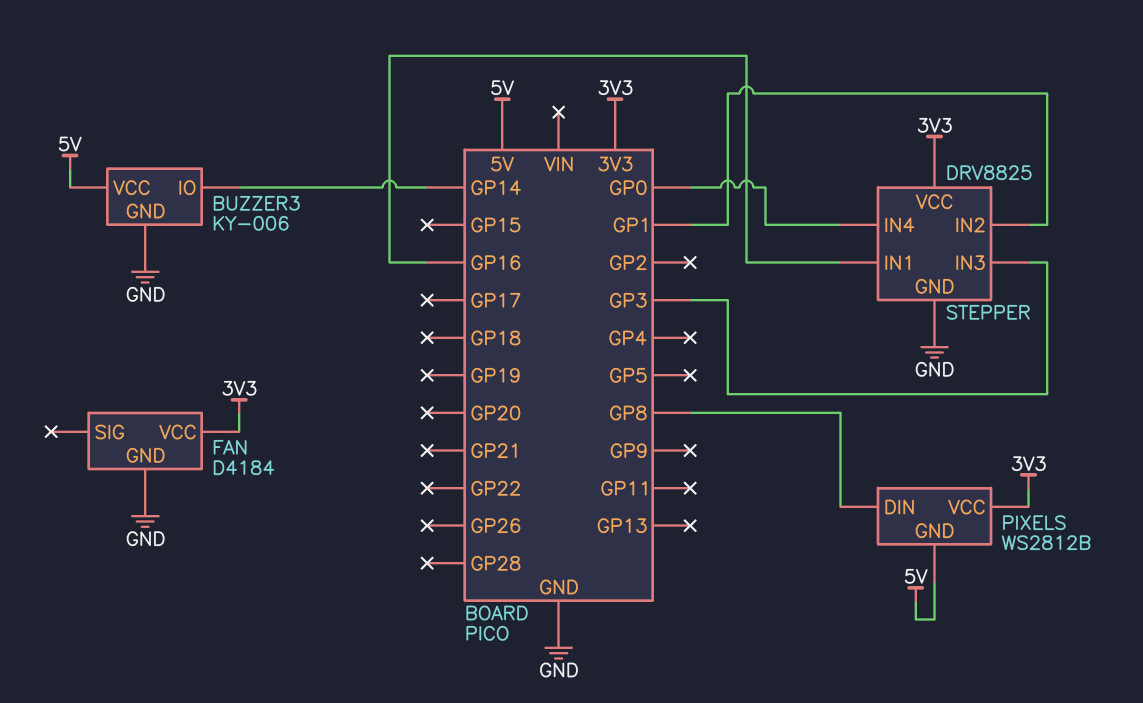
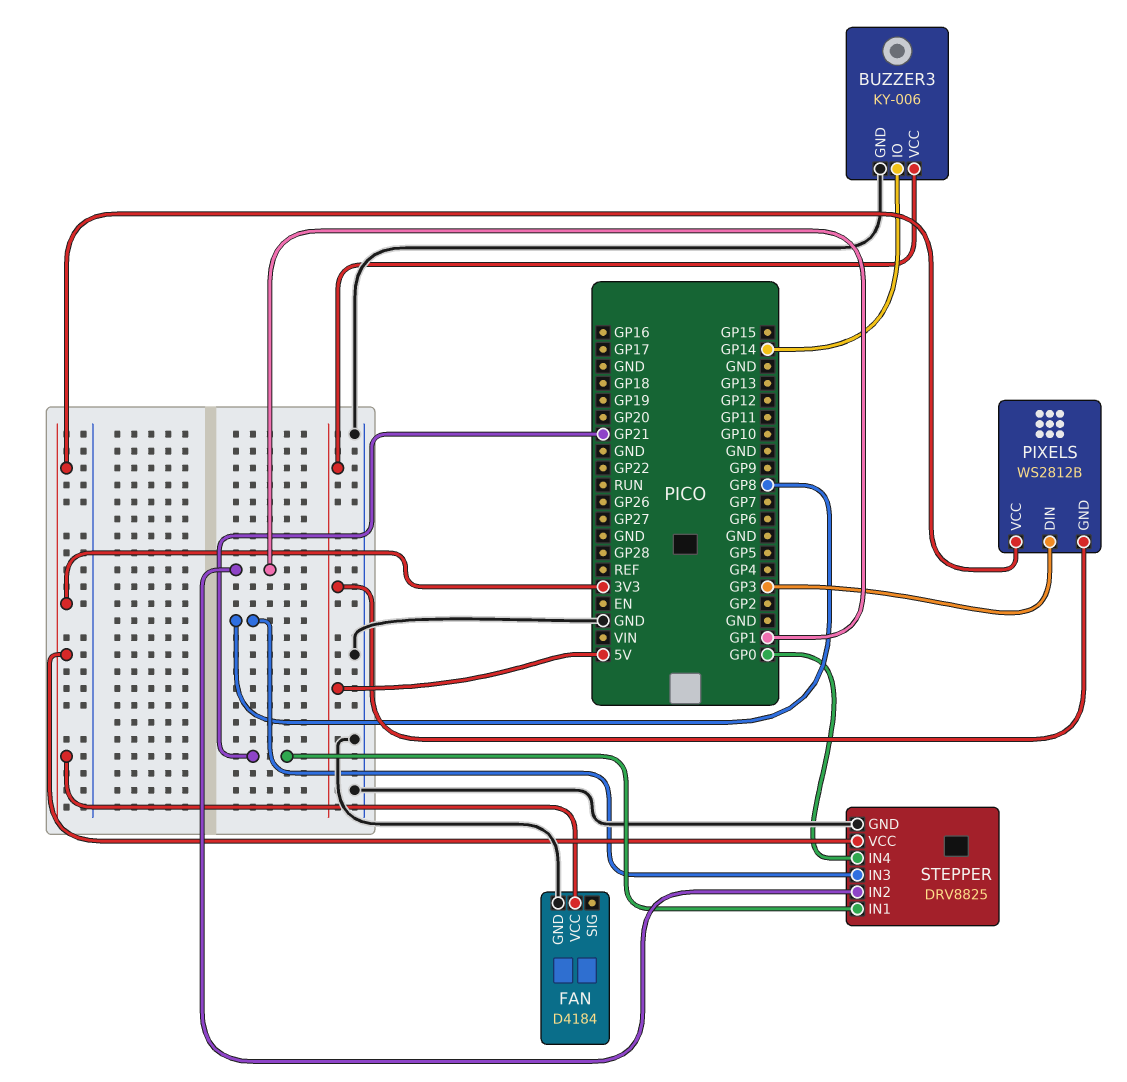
PIXELS pin DIN: GP8 -> GP3
STEPPER pin IN1: GP16 -> GP21
STEPPER pin IN3: GP3 -> GP8

